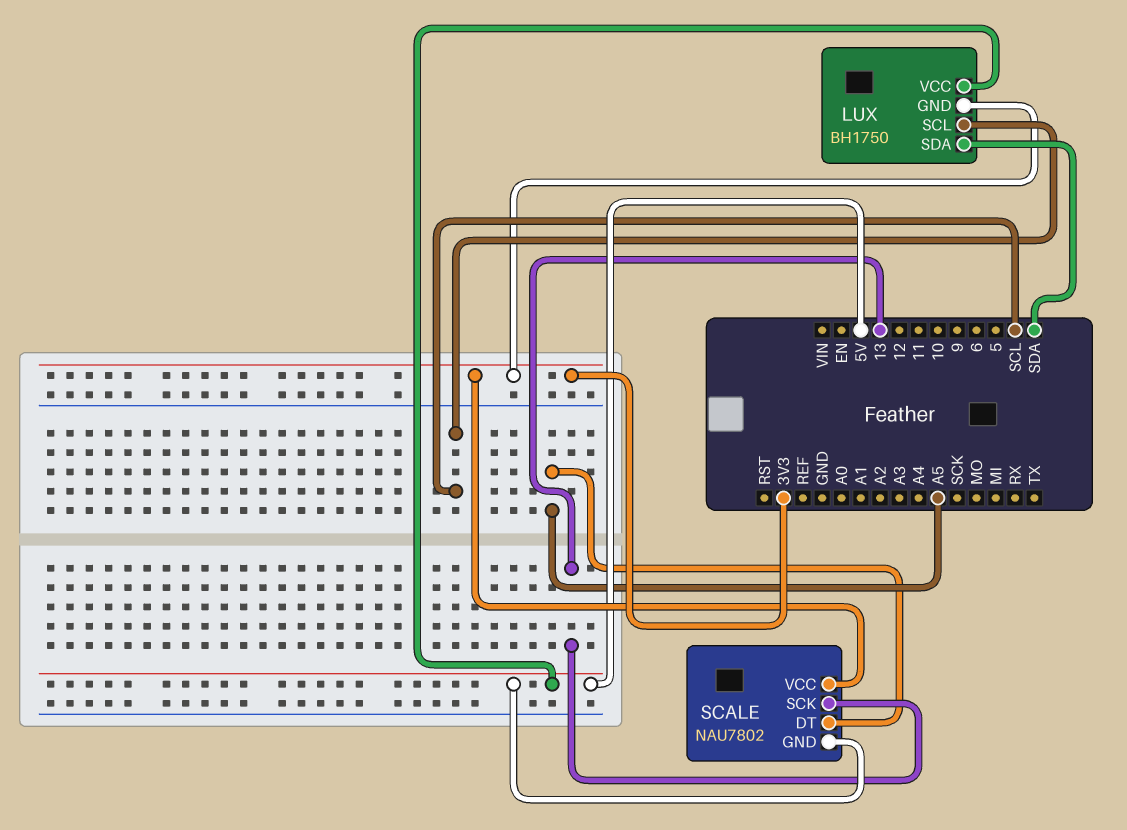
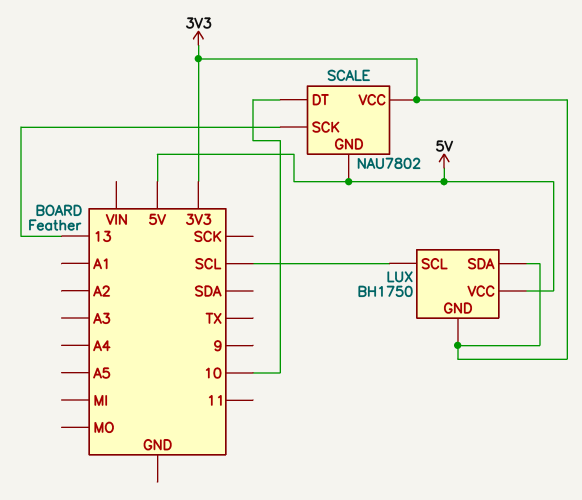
LUX pin SDA: SDA -> 3V3
SCALE pin DT: A5 -> 10

